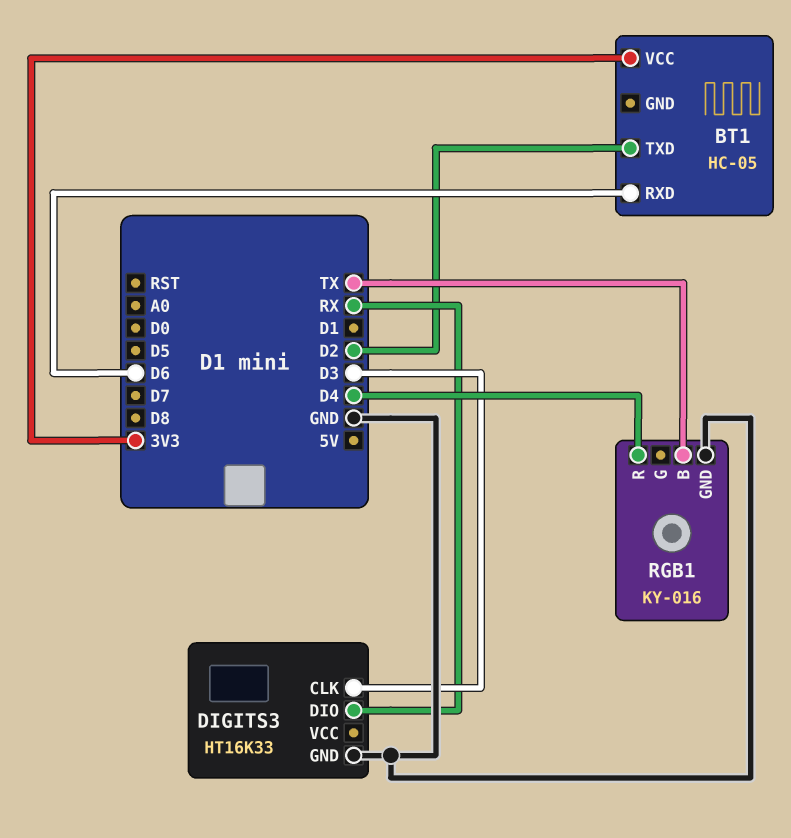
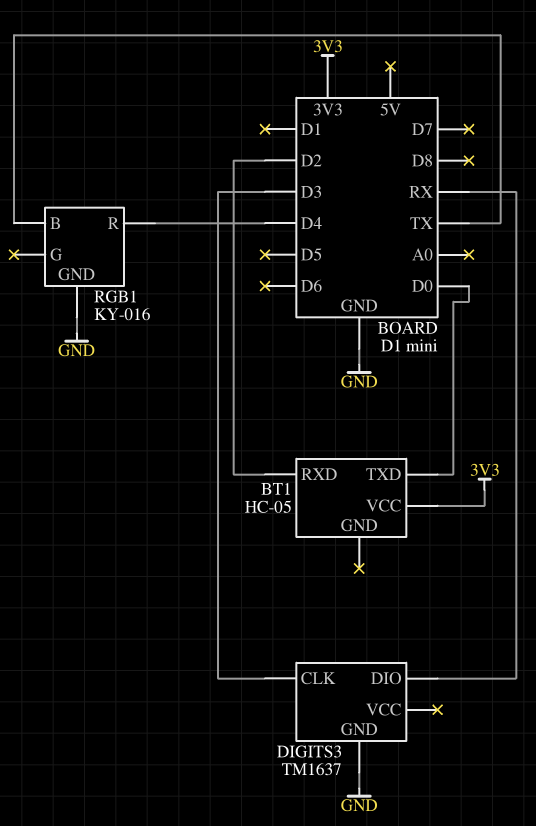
BT1 pin RXD: D6 -> D2
BT1 pin TXD: D2 -> D0
DIGITS3: HT16K33 -> TM1637

